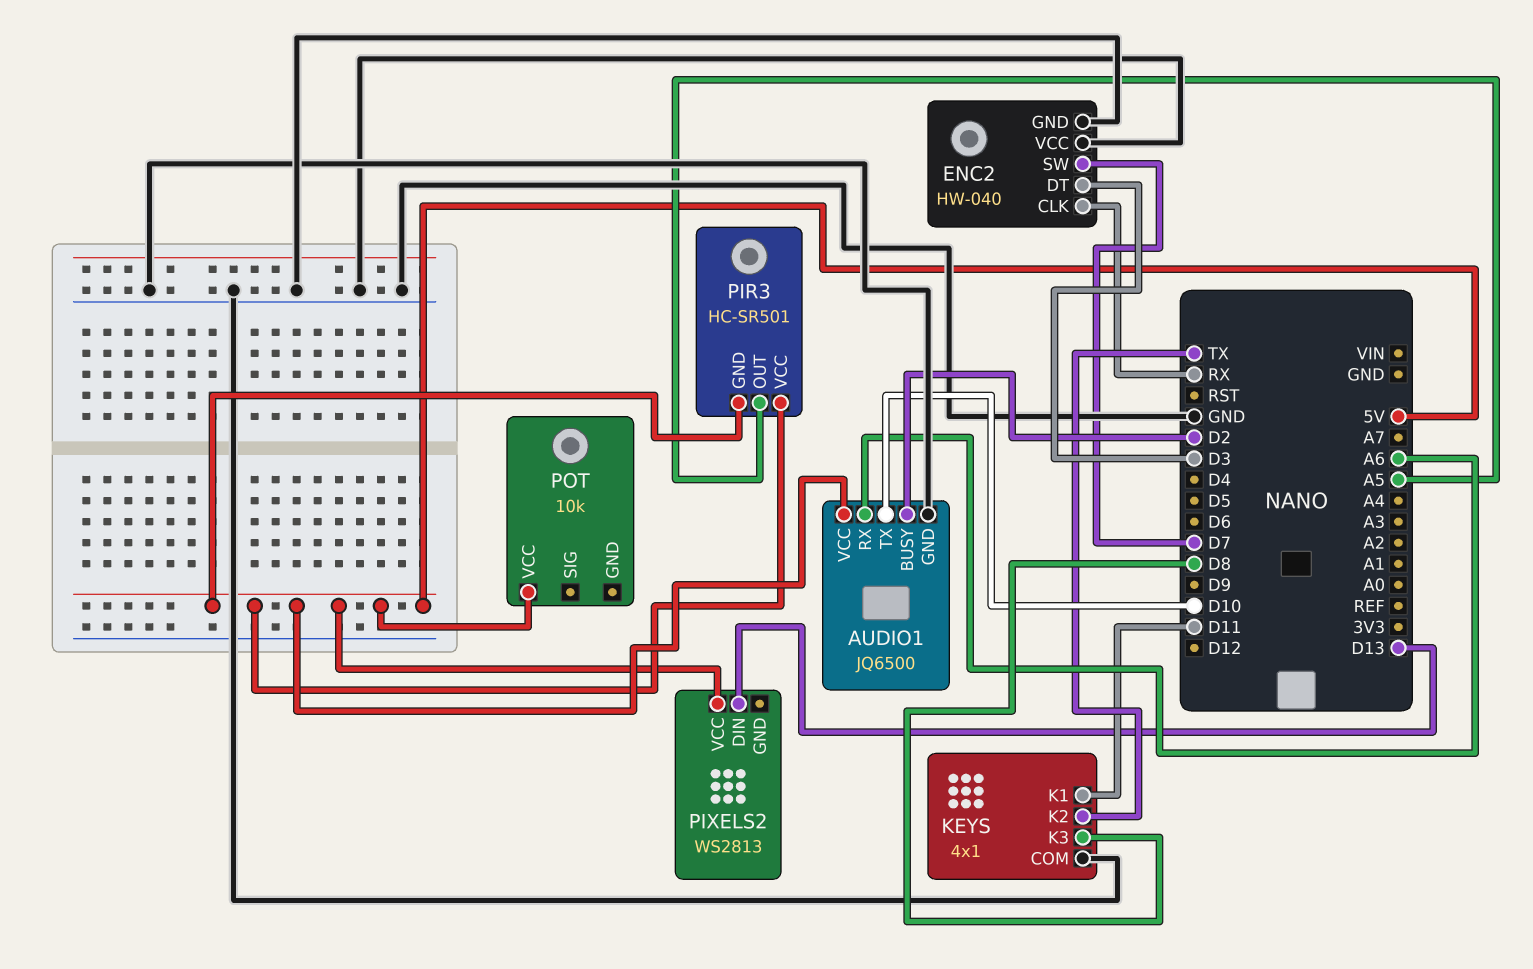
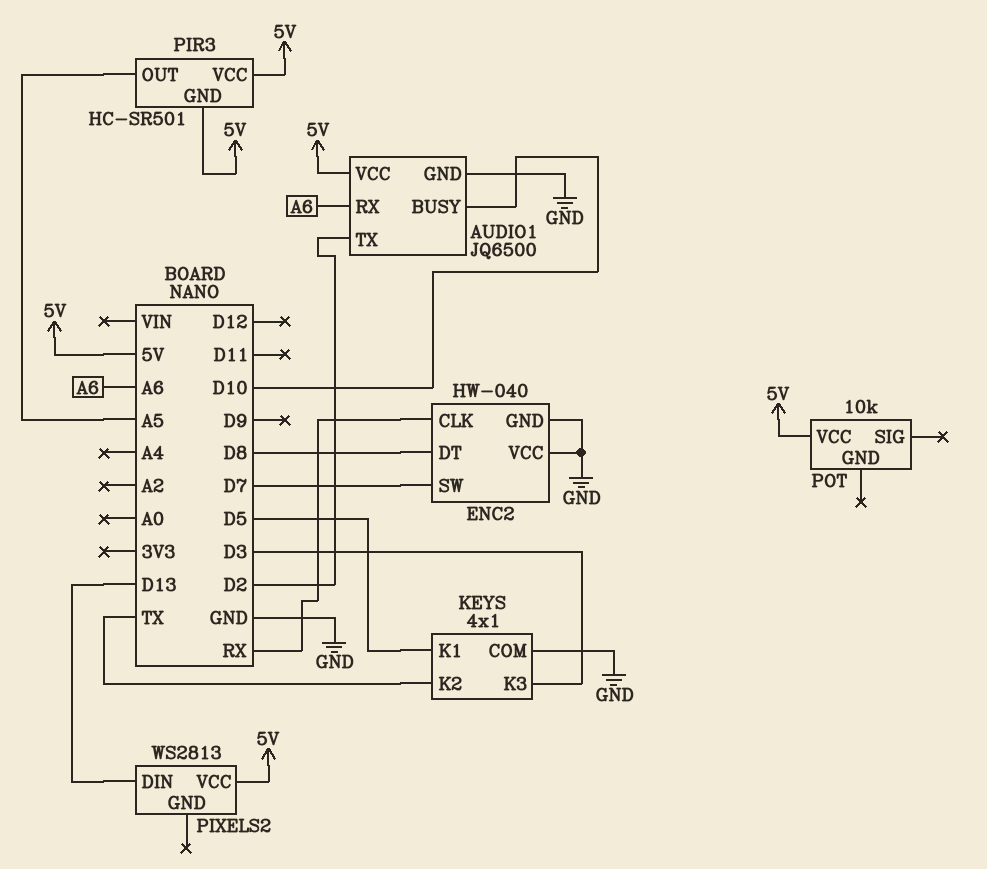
AUDIO1 pin BUSY: D2 -> D10
AUDIO1 pin TX: D10 -> D2
ENC2 pin DT: D3 -> D8
KEYS pin K1: D11 -> D5
KEYS pin K3: D8 -> D3

